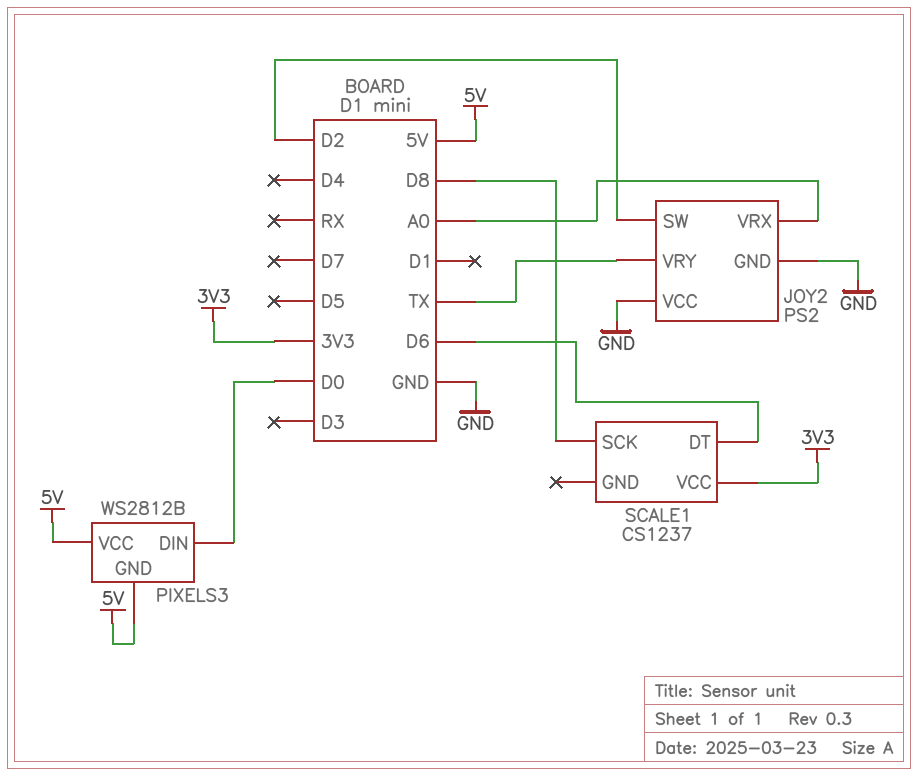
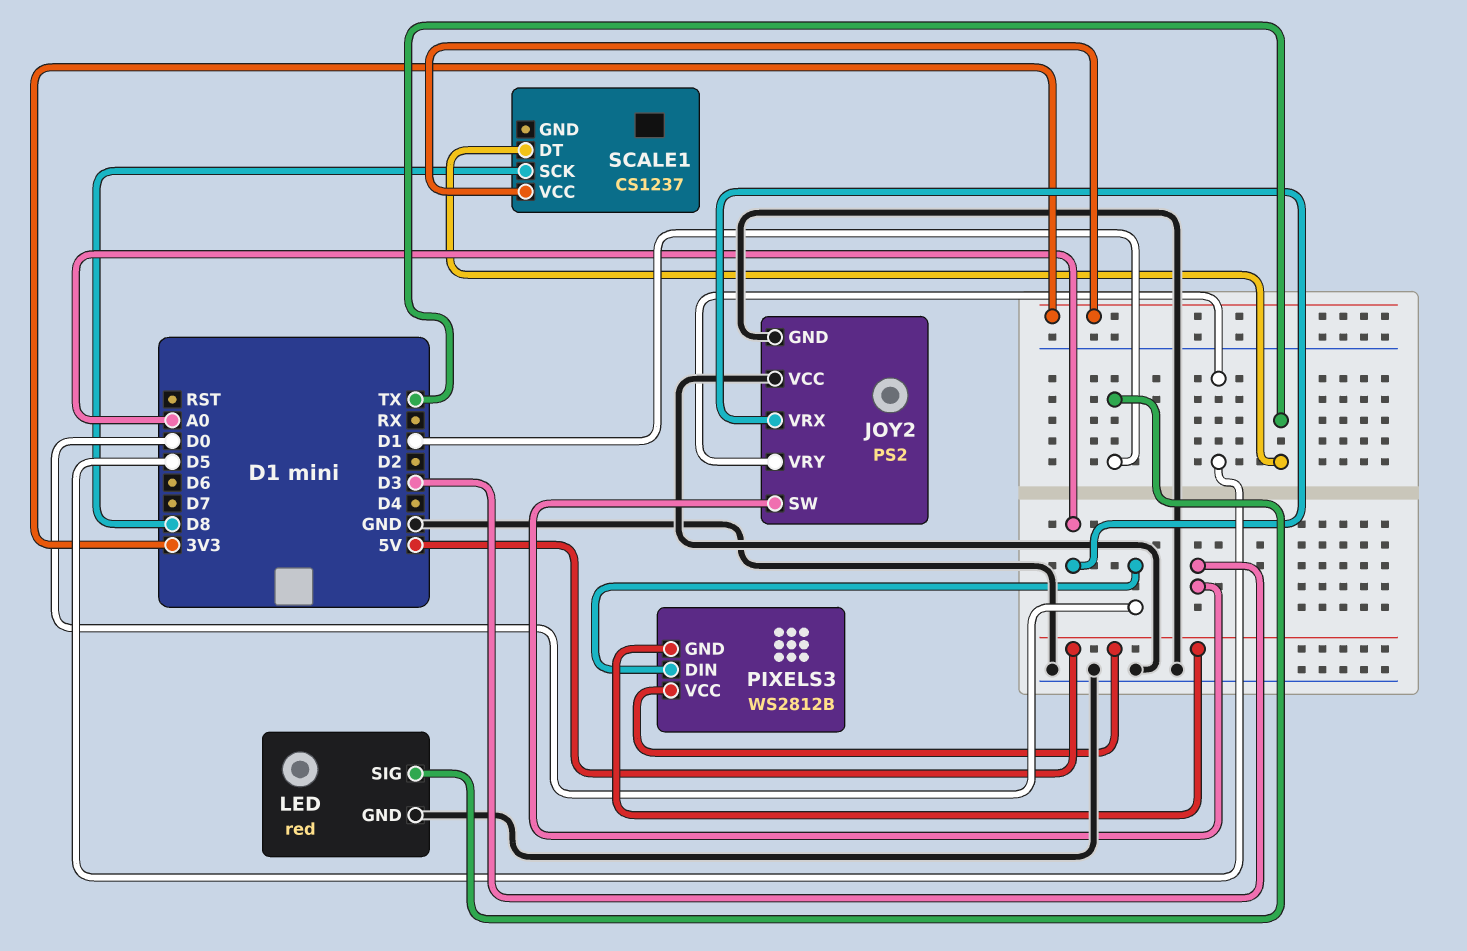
JOY2 pin SW: D2 -> D3
JOY2 pin VRY: TX -> D5
LED: none -> red
LED pin GND: none -> GND
LED pin SIG: none -> D1
SCALE1 pin DT: D6 -> TX

